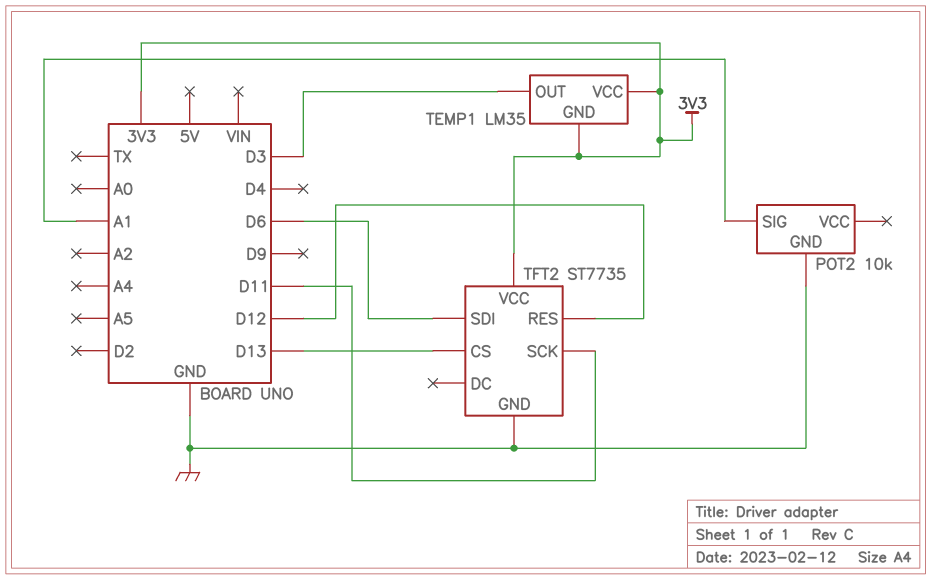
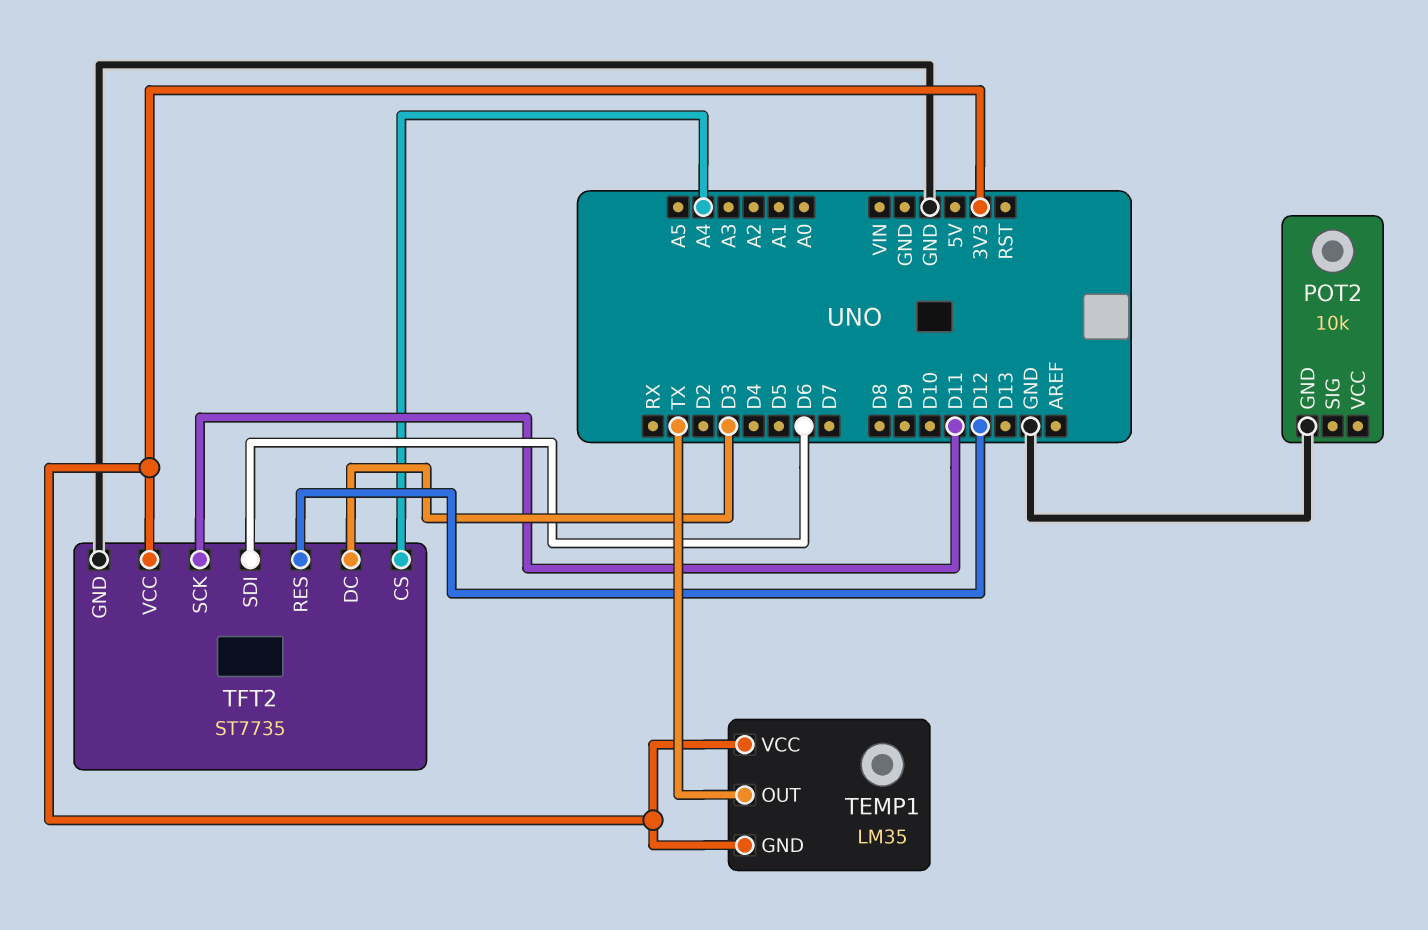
POT2 pin SIG: A1 -> none
TEMP1 pin OUT: D3 -> TX
TFT2 pin CS: D13 -> A4
TFT2 pin DC: none -> D3

